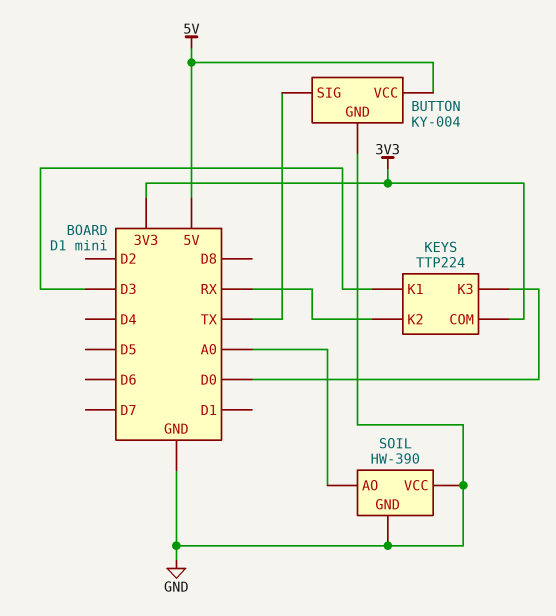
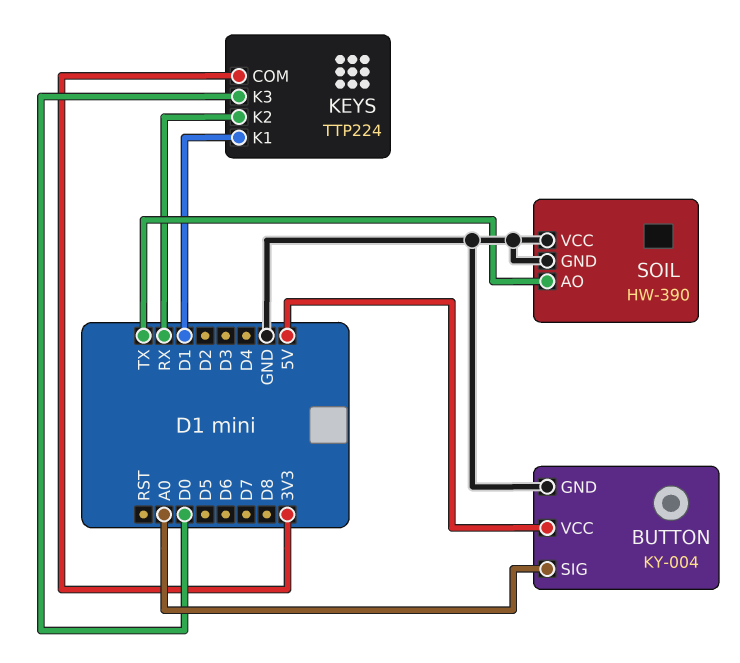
BUTTON pin SIG: TX -> A0
KEYS pin K1: D3 -> D1
SOIL pin AO: A0 -> TX

